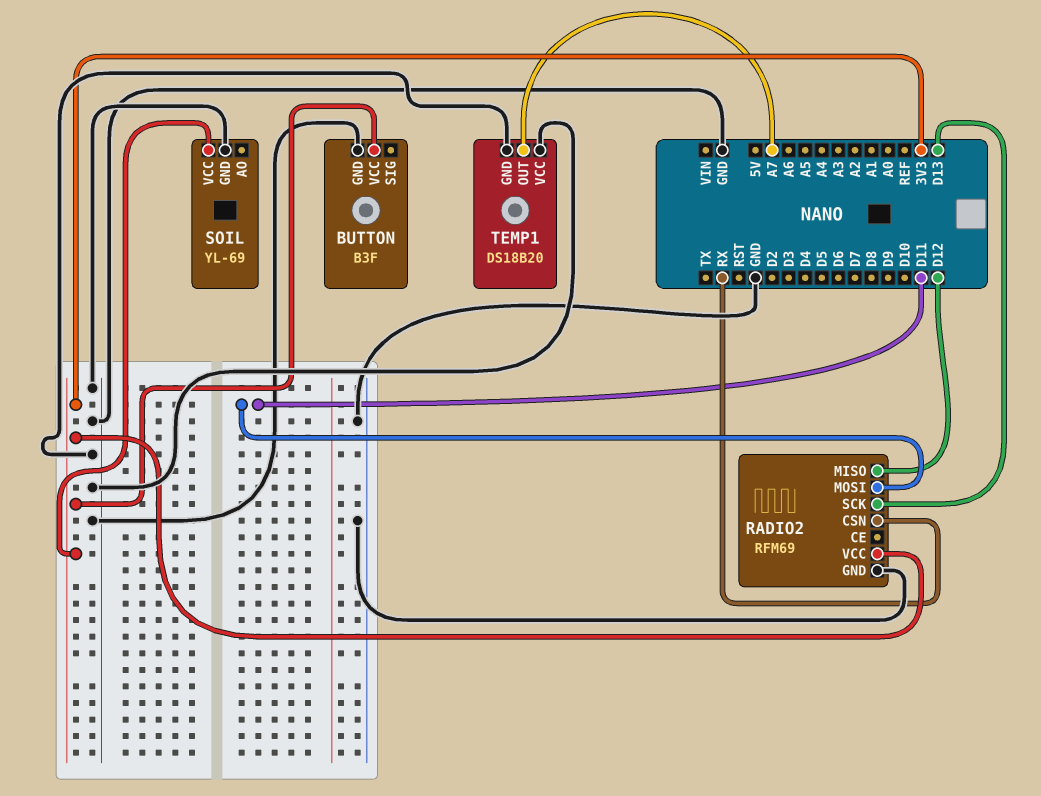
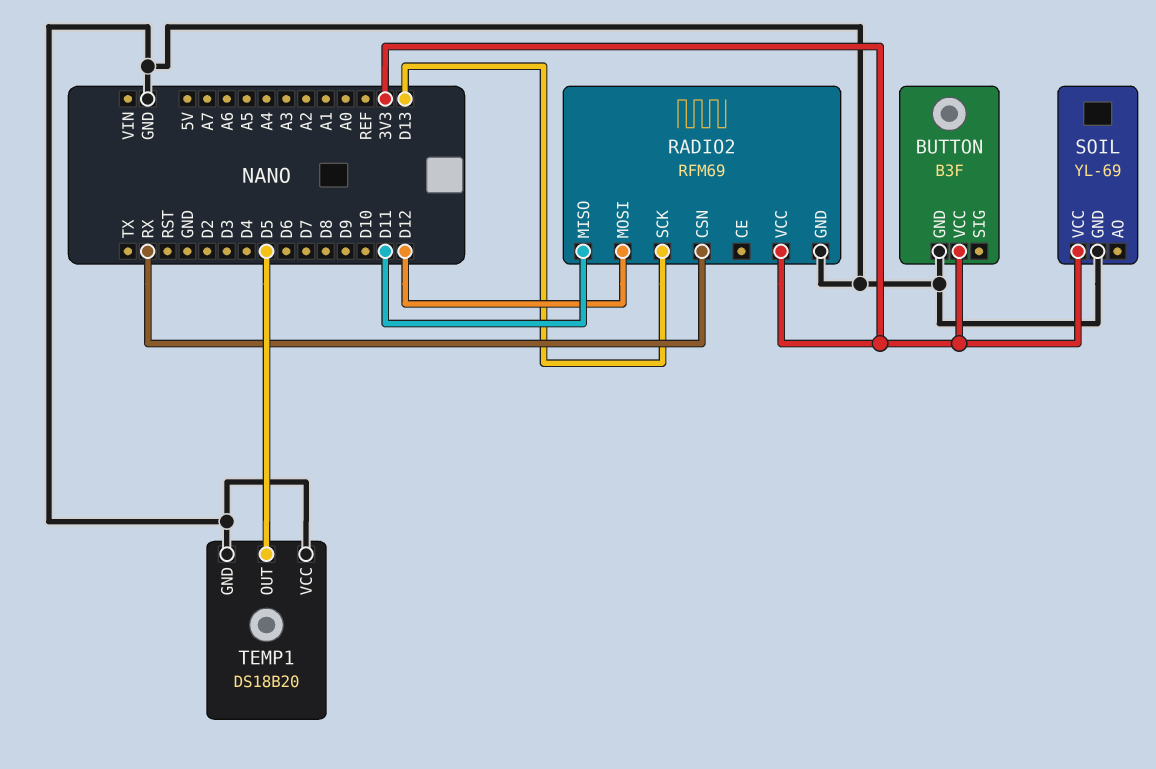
RADIO2 pin MISO: D12 -> D11
RADIO2 pin MOSI: D11 -> D12
TEMP1 pin OUT: A7 -> D5

